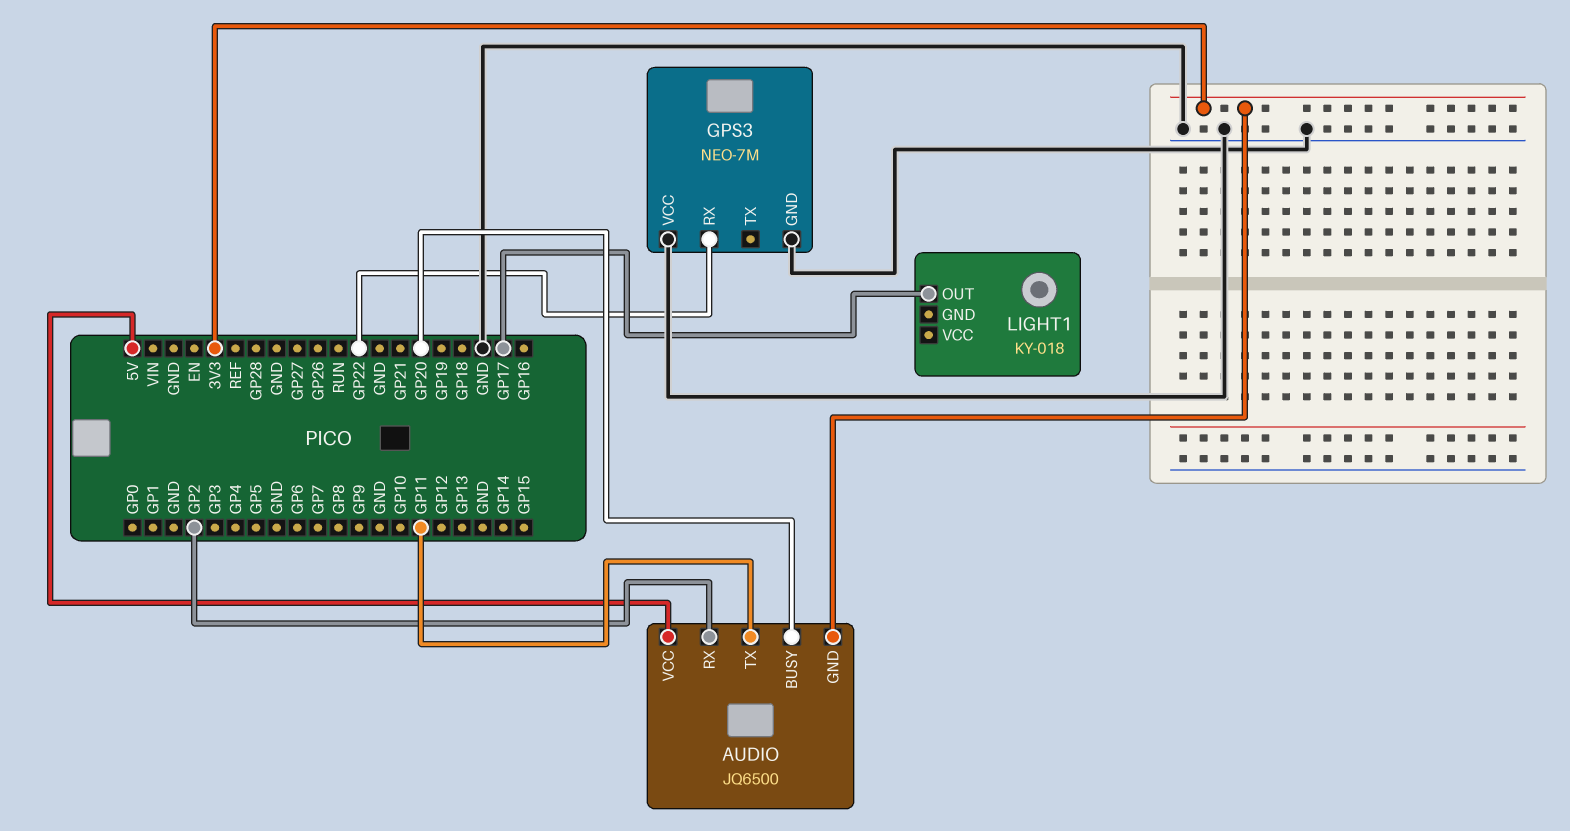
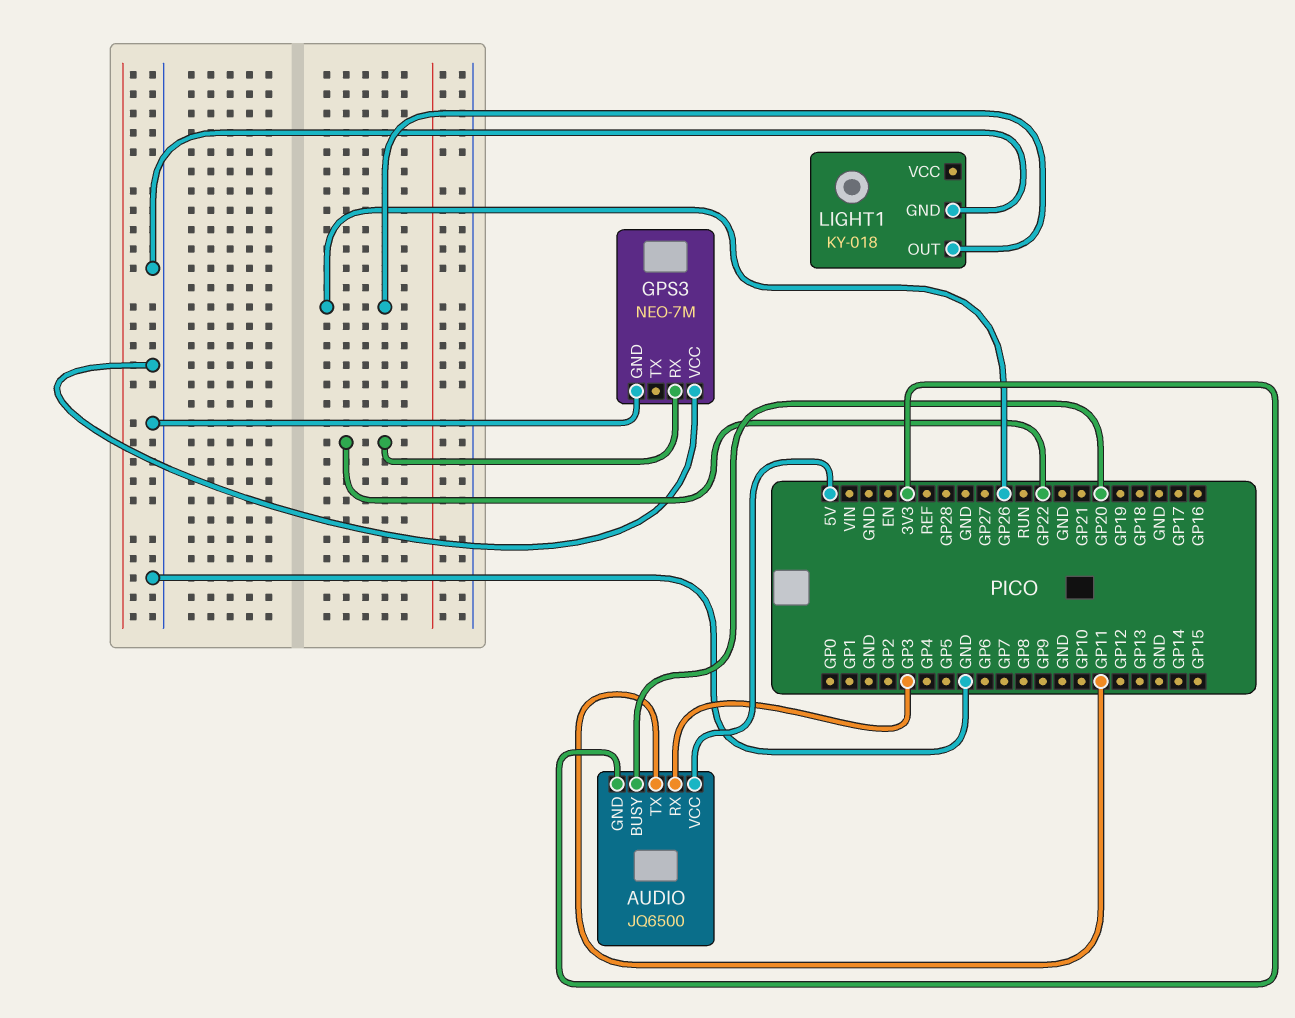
AUDIO pin RX: GP2 -> GP3
LIGHT1 pin GND: none -> GND
LIGHT1 pin OUT: GP17 -> GP26

